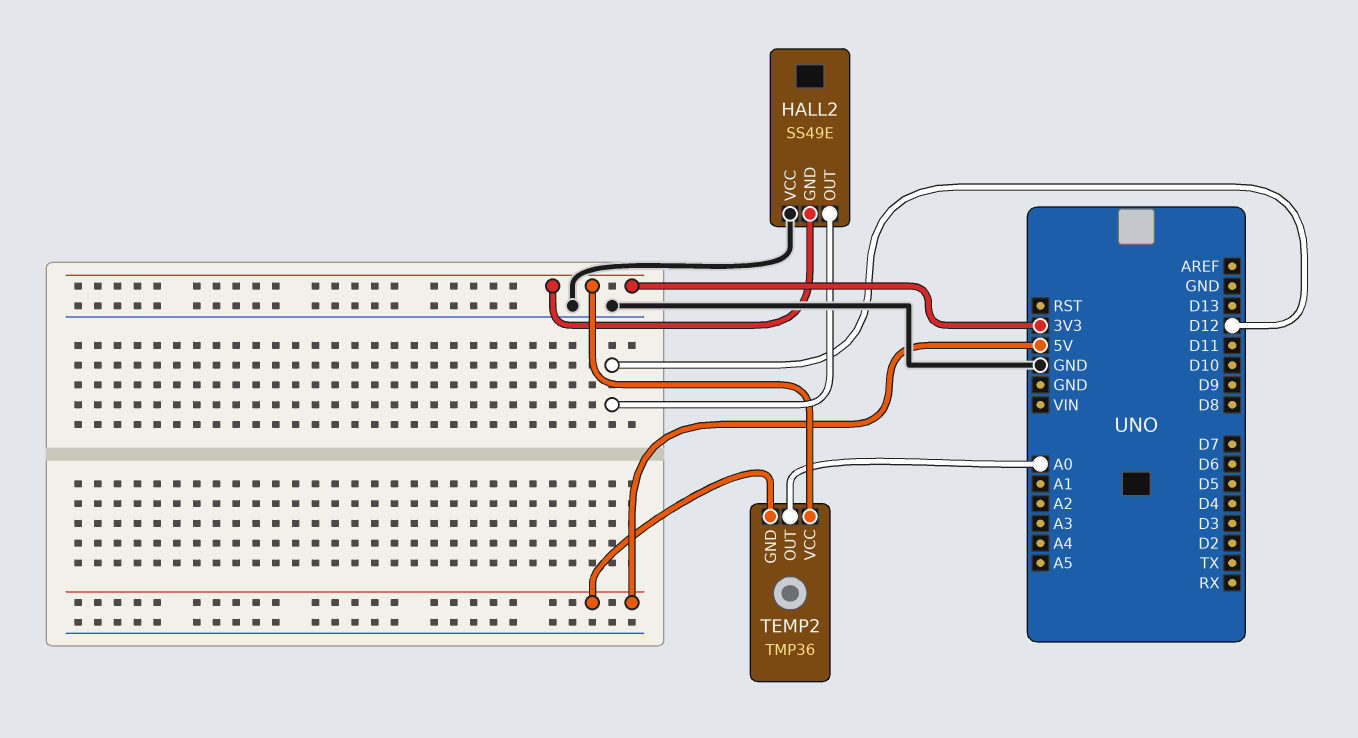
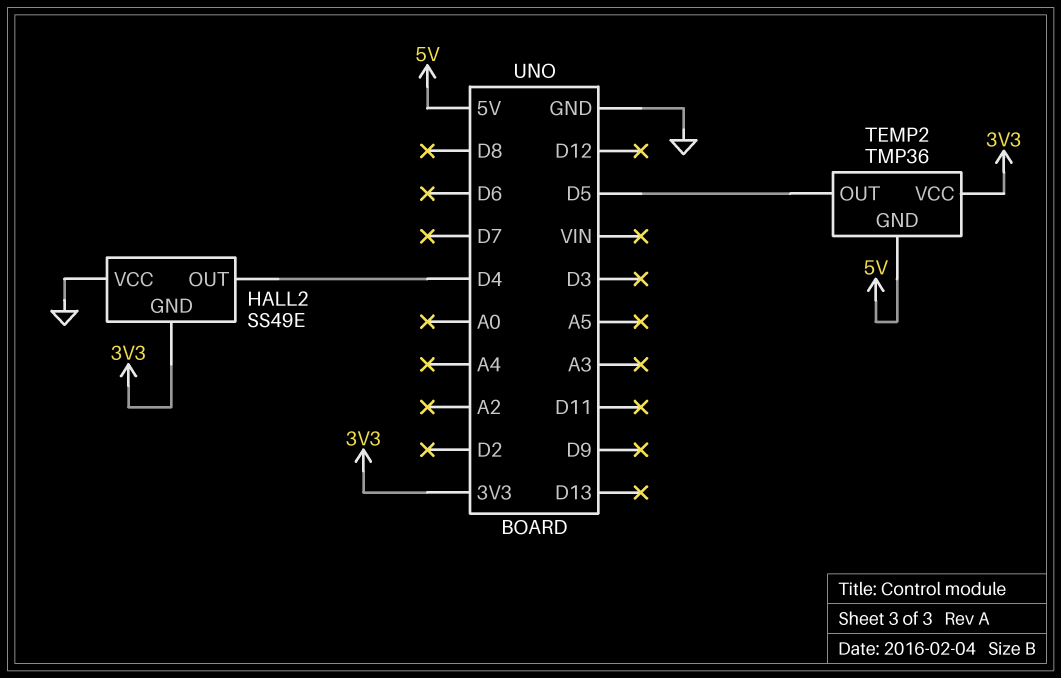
HALL2 pin OUT: D12 -> D4
TEMP2 pin OUT: A0 -> D5

